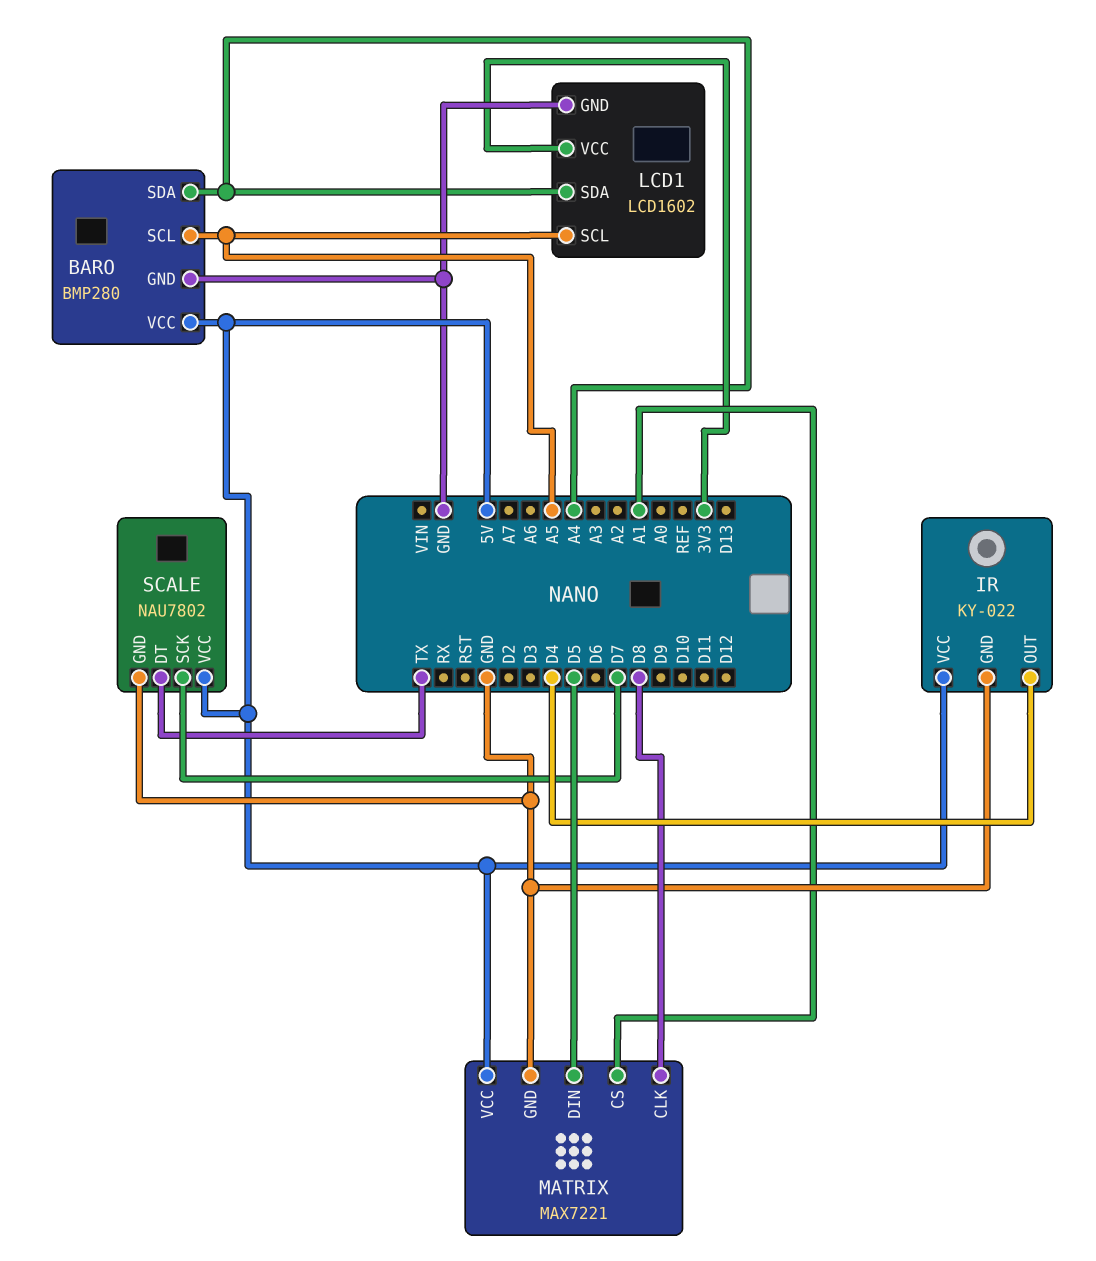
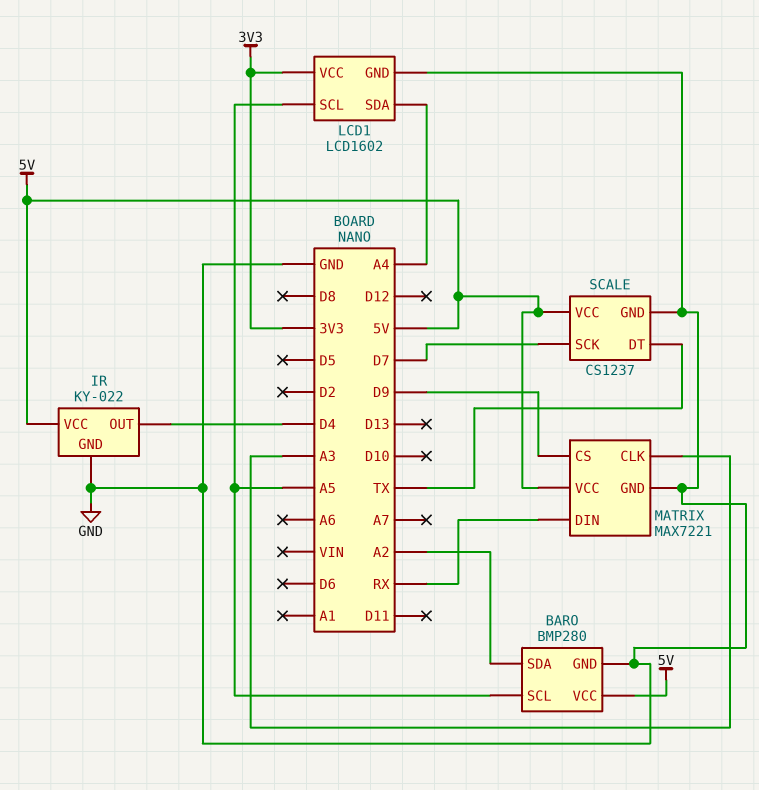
BARO pin SDA: A4 -> A2
MATRIX pin CLK: D8 -> A3
MATRIX pin CS: A1 -> D9
MATRIX pin DIN: D5 -> RX
SCALE: NAU7802 -> CS1237

